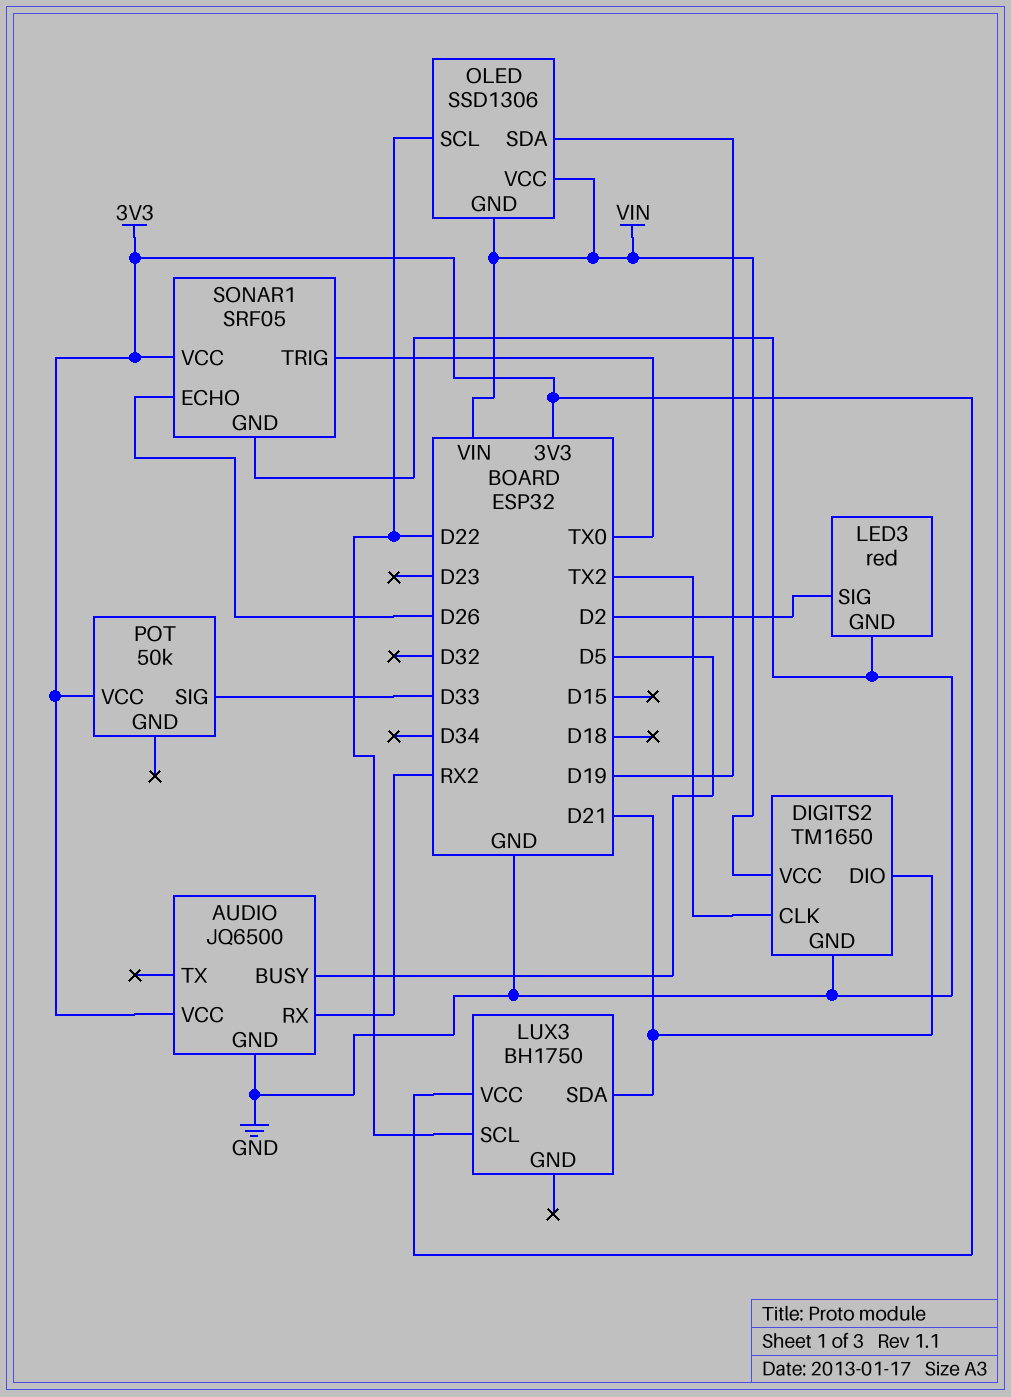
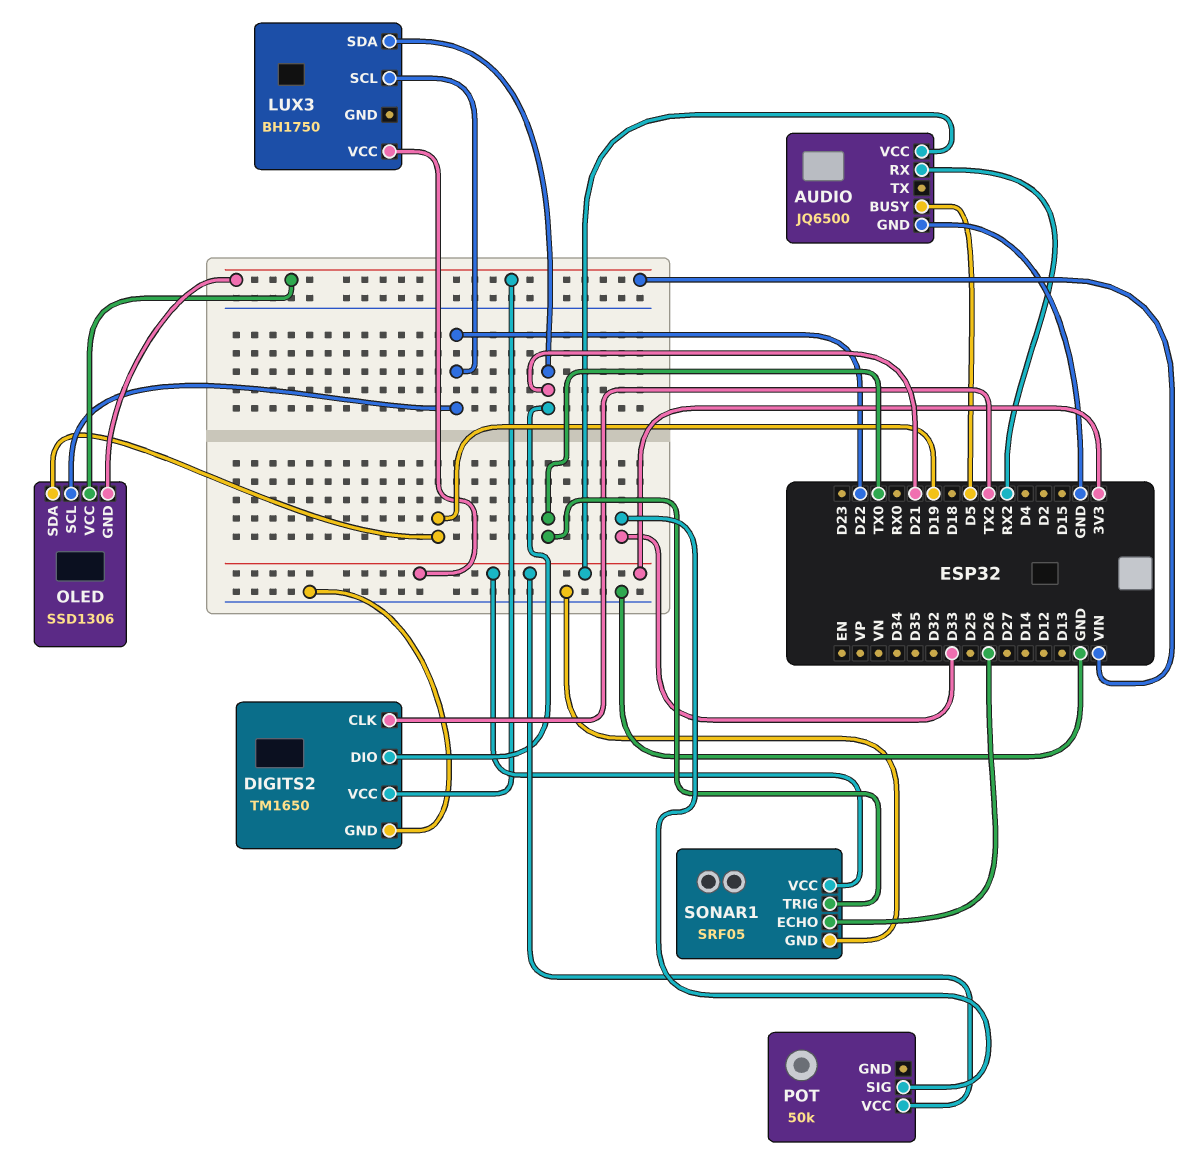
LED3: red -> none
LED3 pin GND: GND -> none
LED3 pin SIG: D2 -> none

